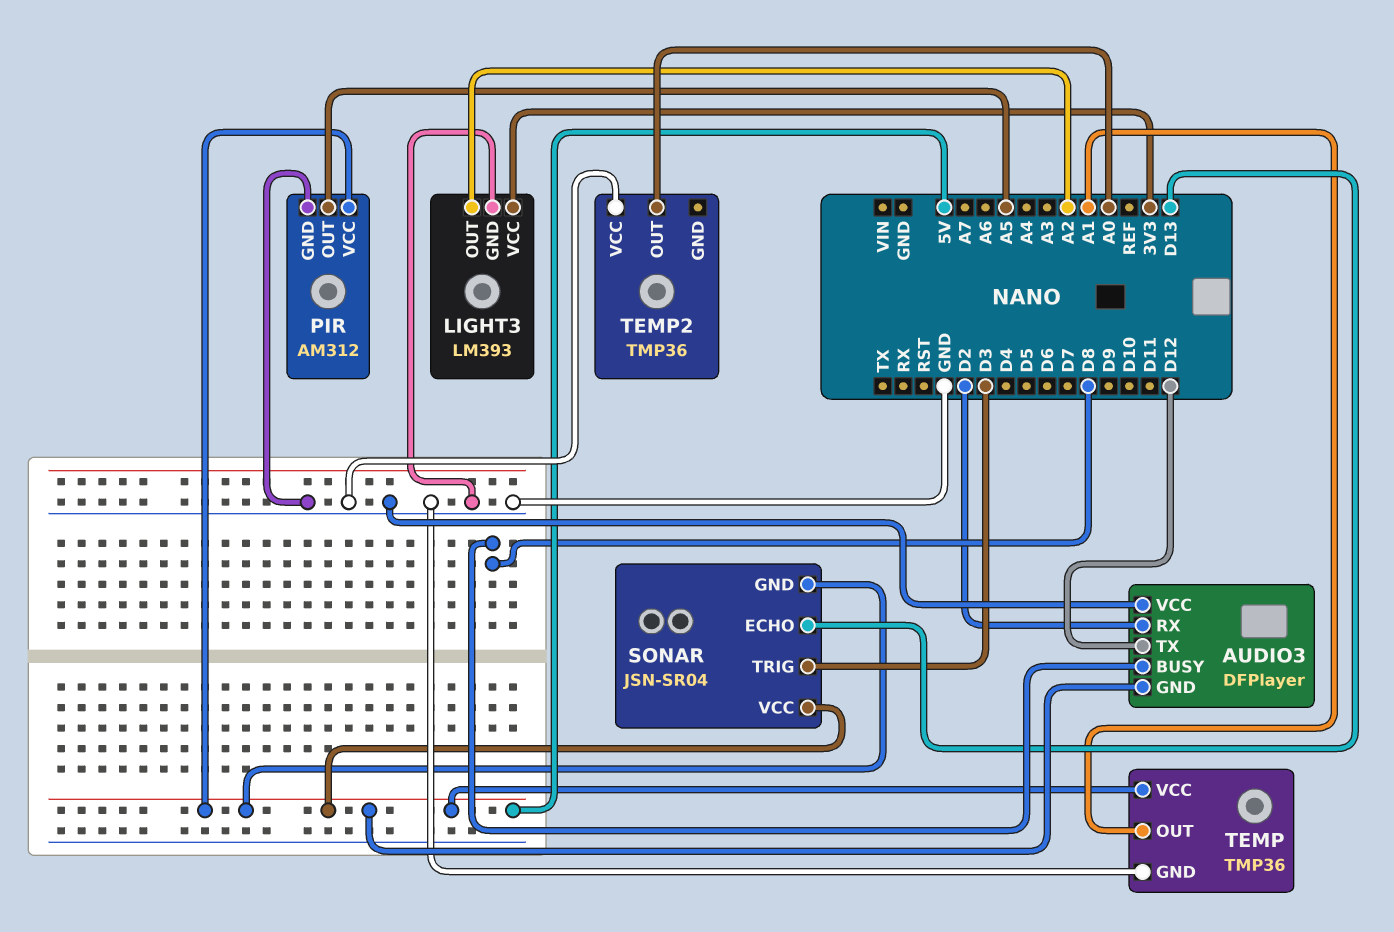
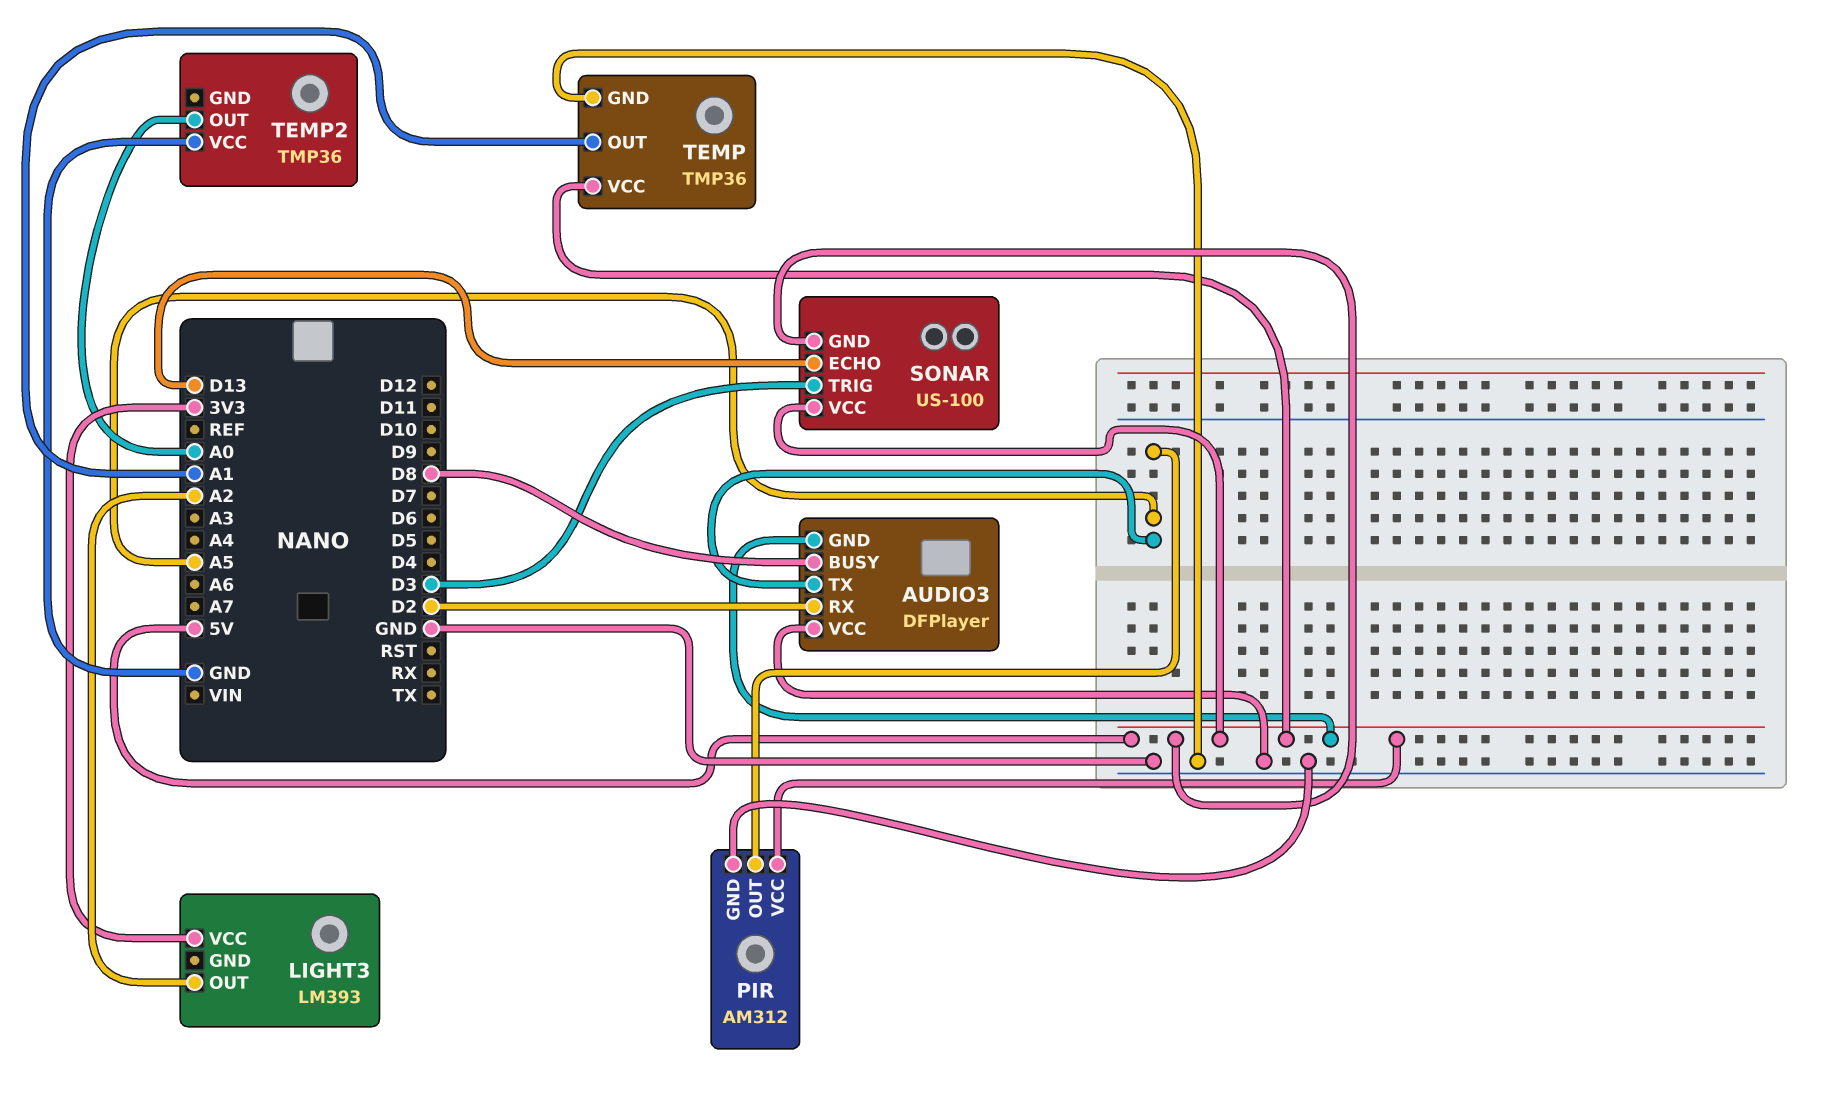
AUDIO3 pin TX: D12 -> A5
LIGHT3 pin GND: GND -> none
SONAR: JSN-SR04 -> US-100

